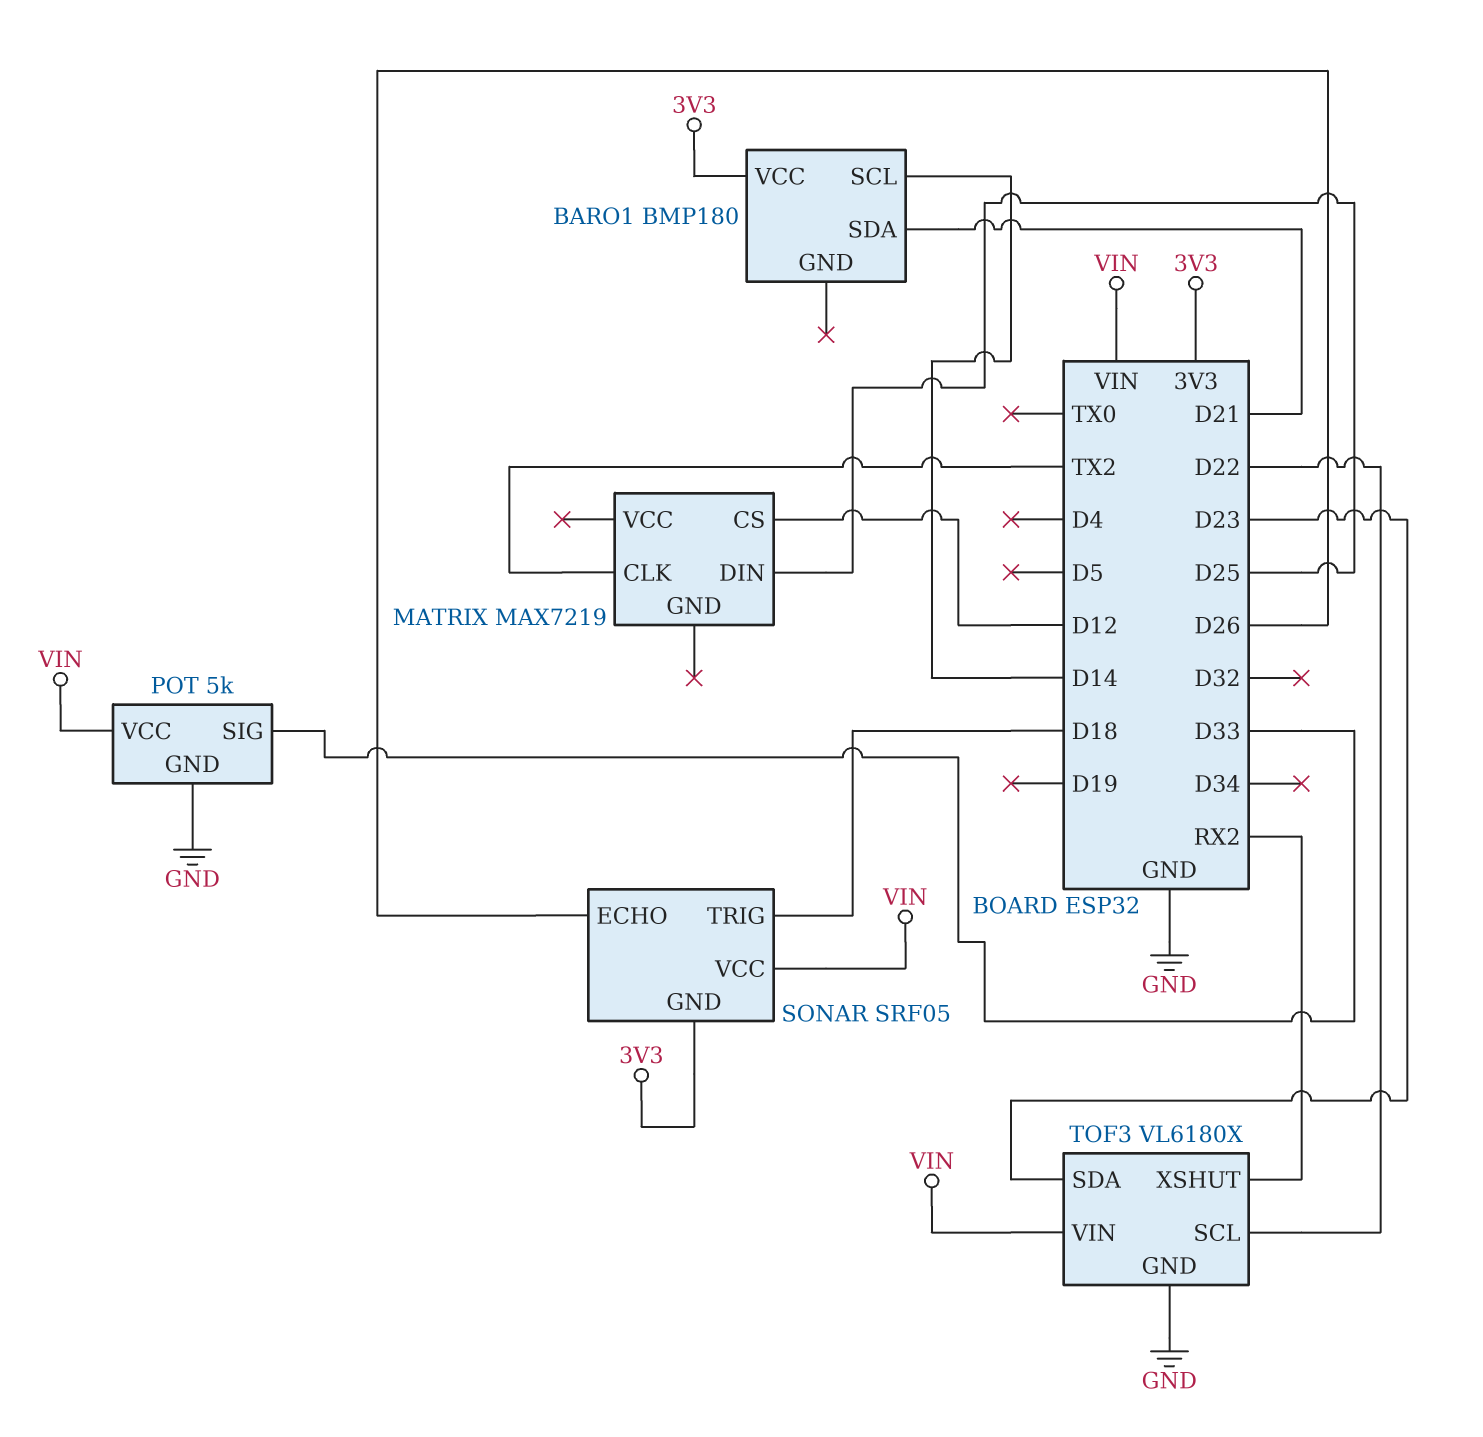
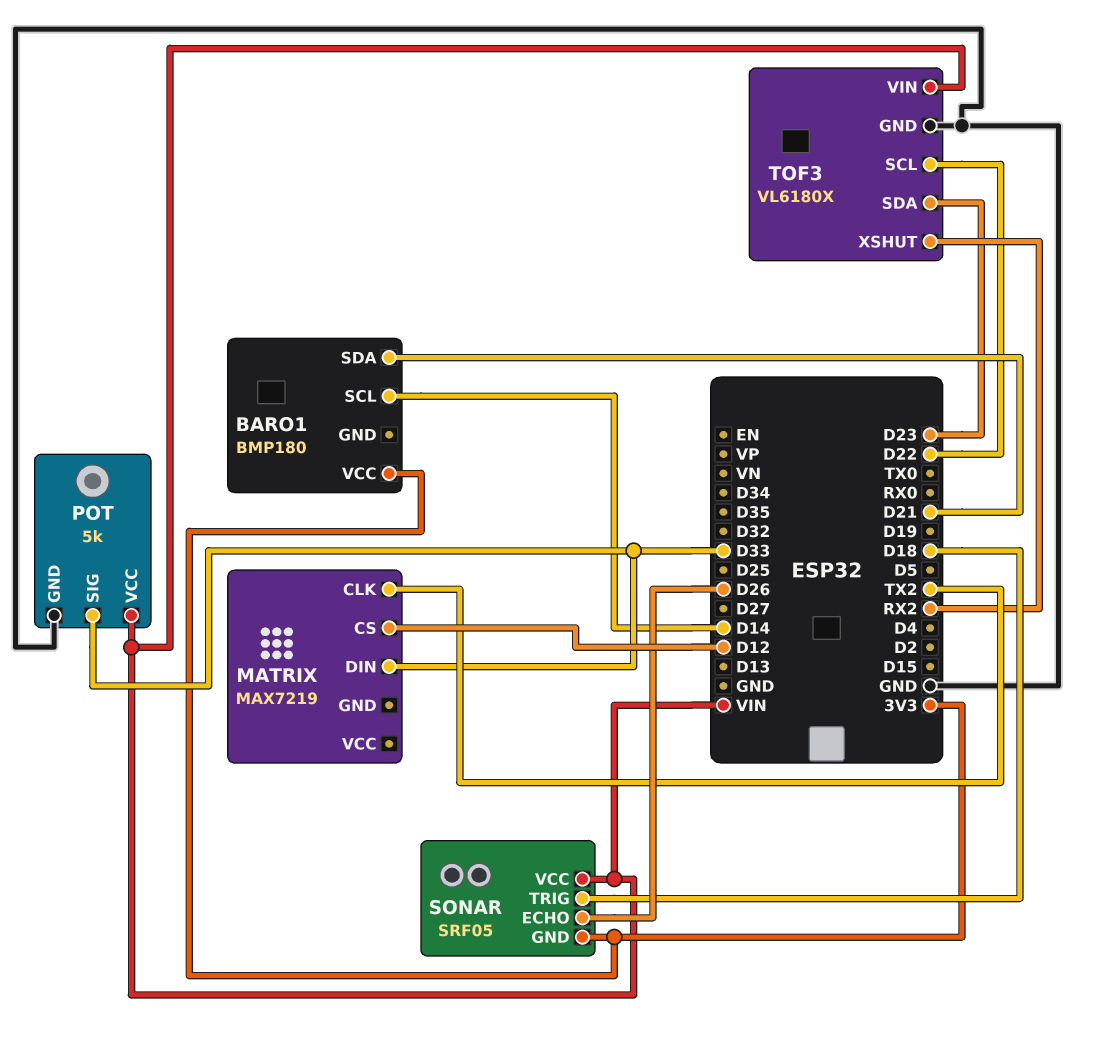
MATRIX pin DIN: D25 -> D33

